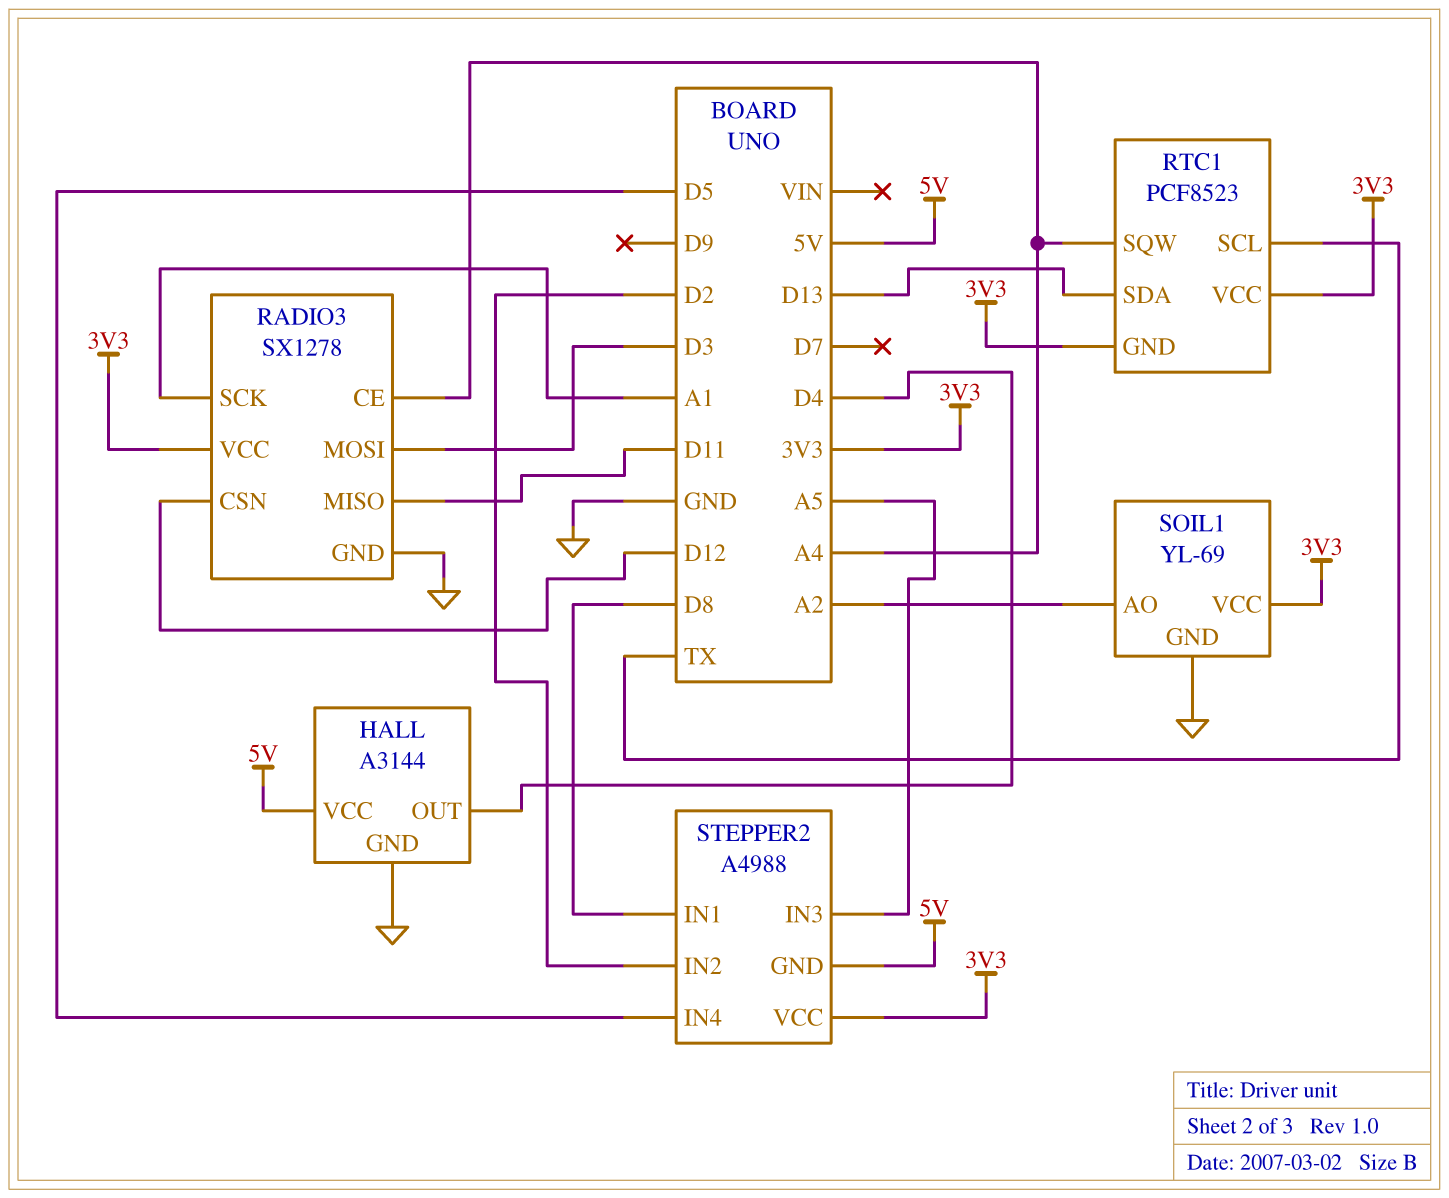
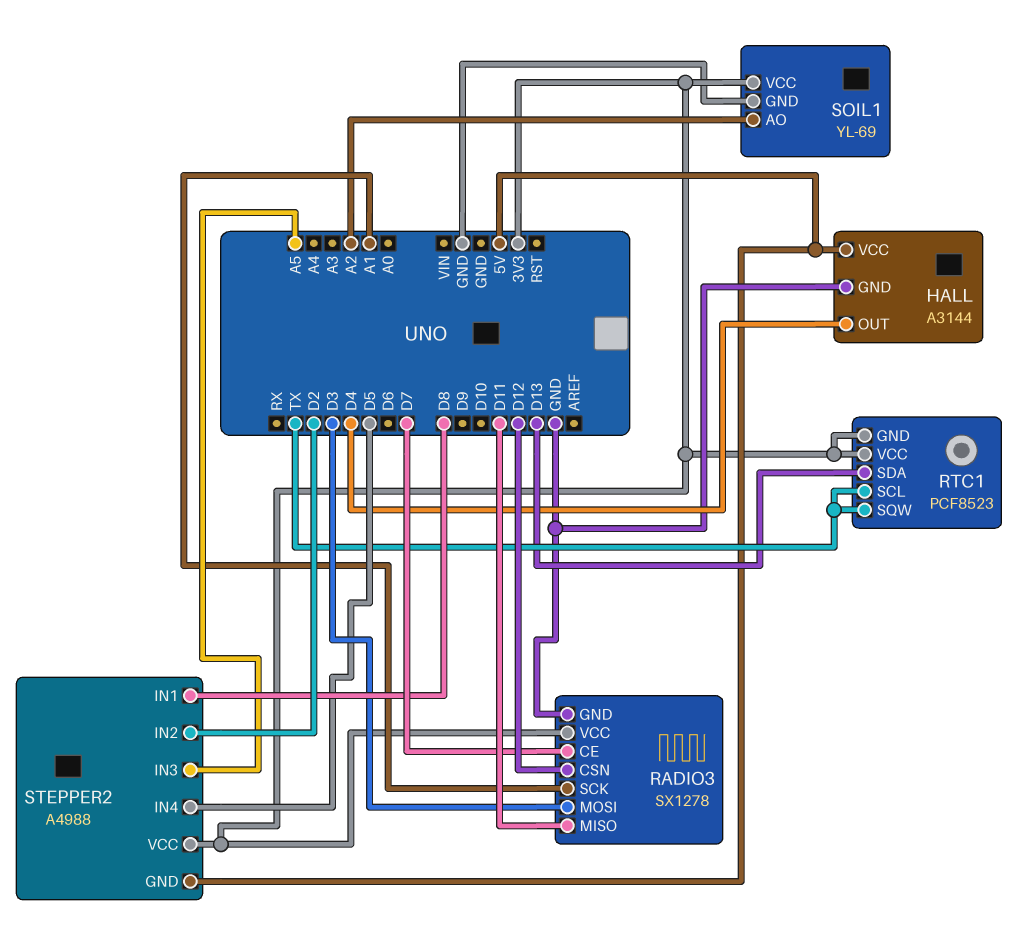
RADIO3 pin CE: A4 -> D7
RTC1 pin SQW: A4 -> TX

